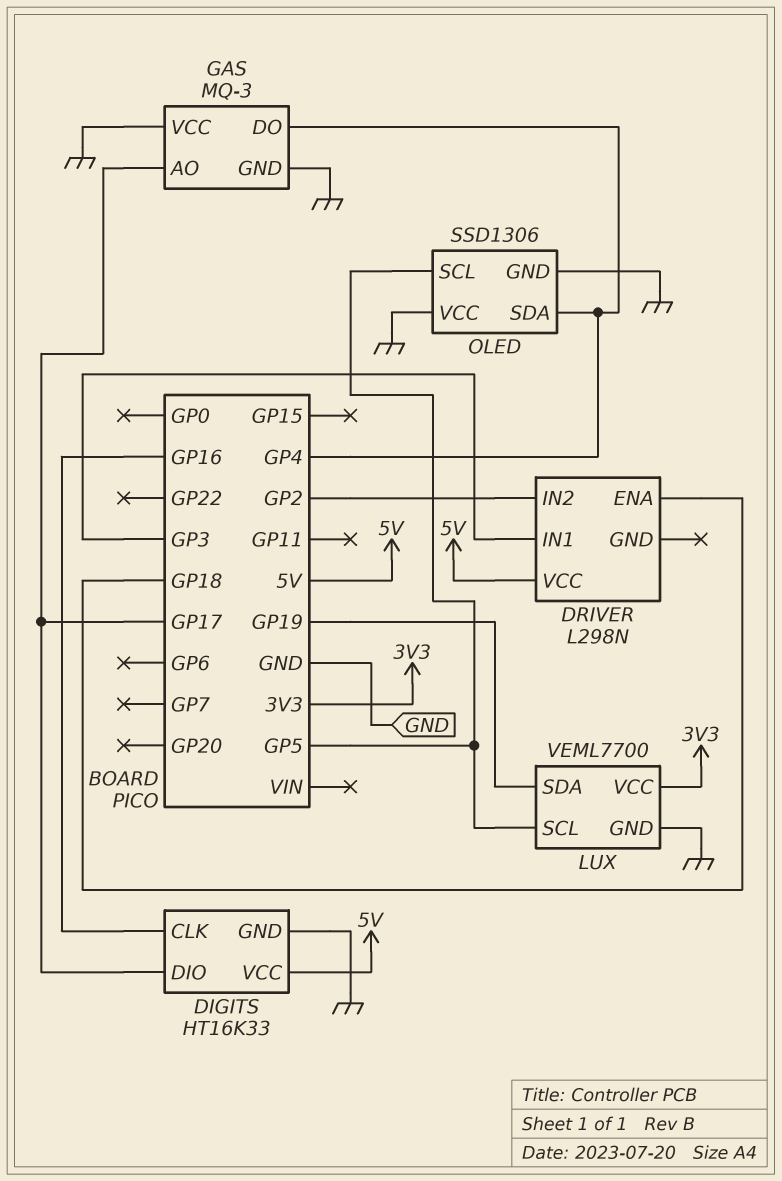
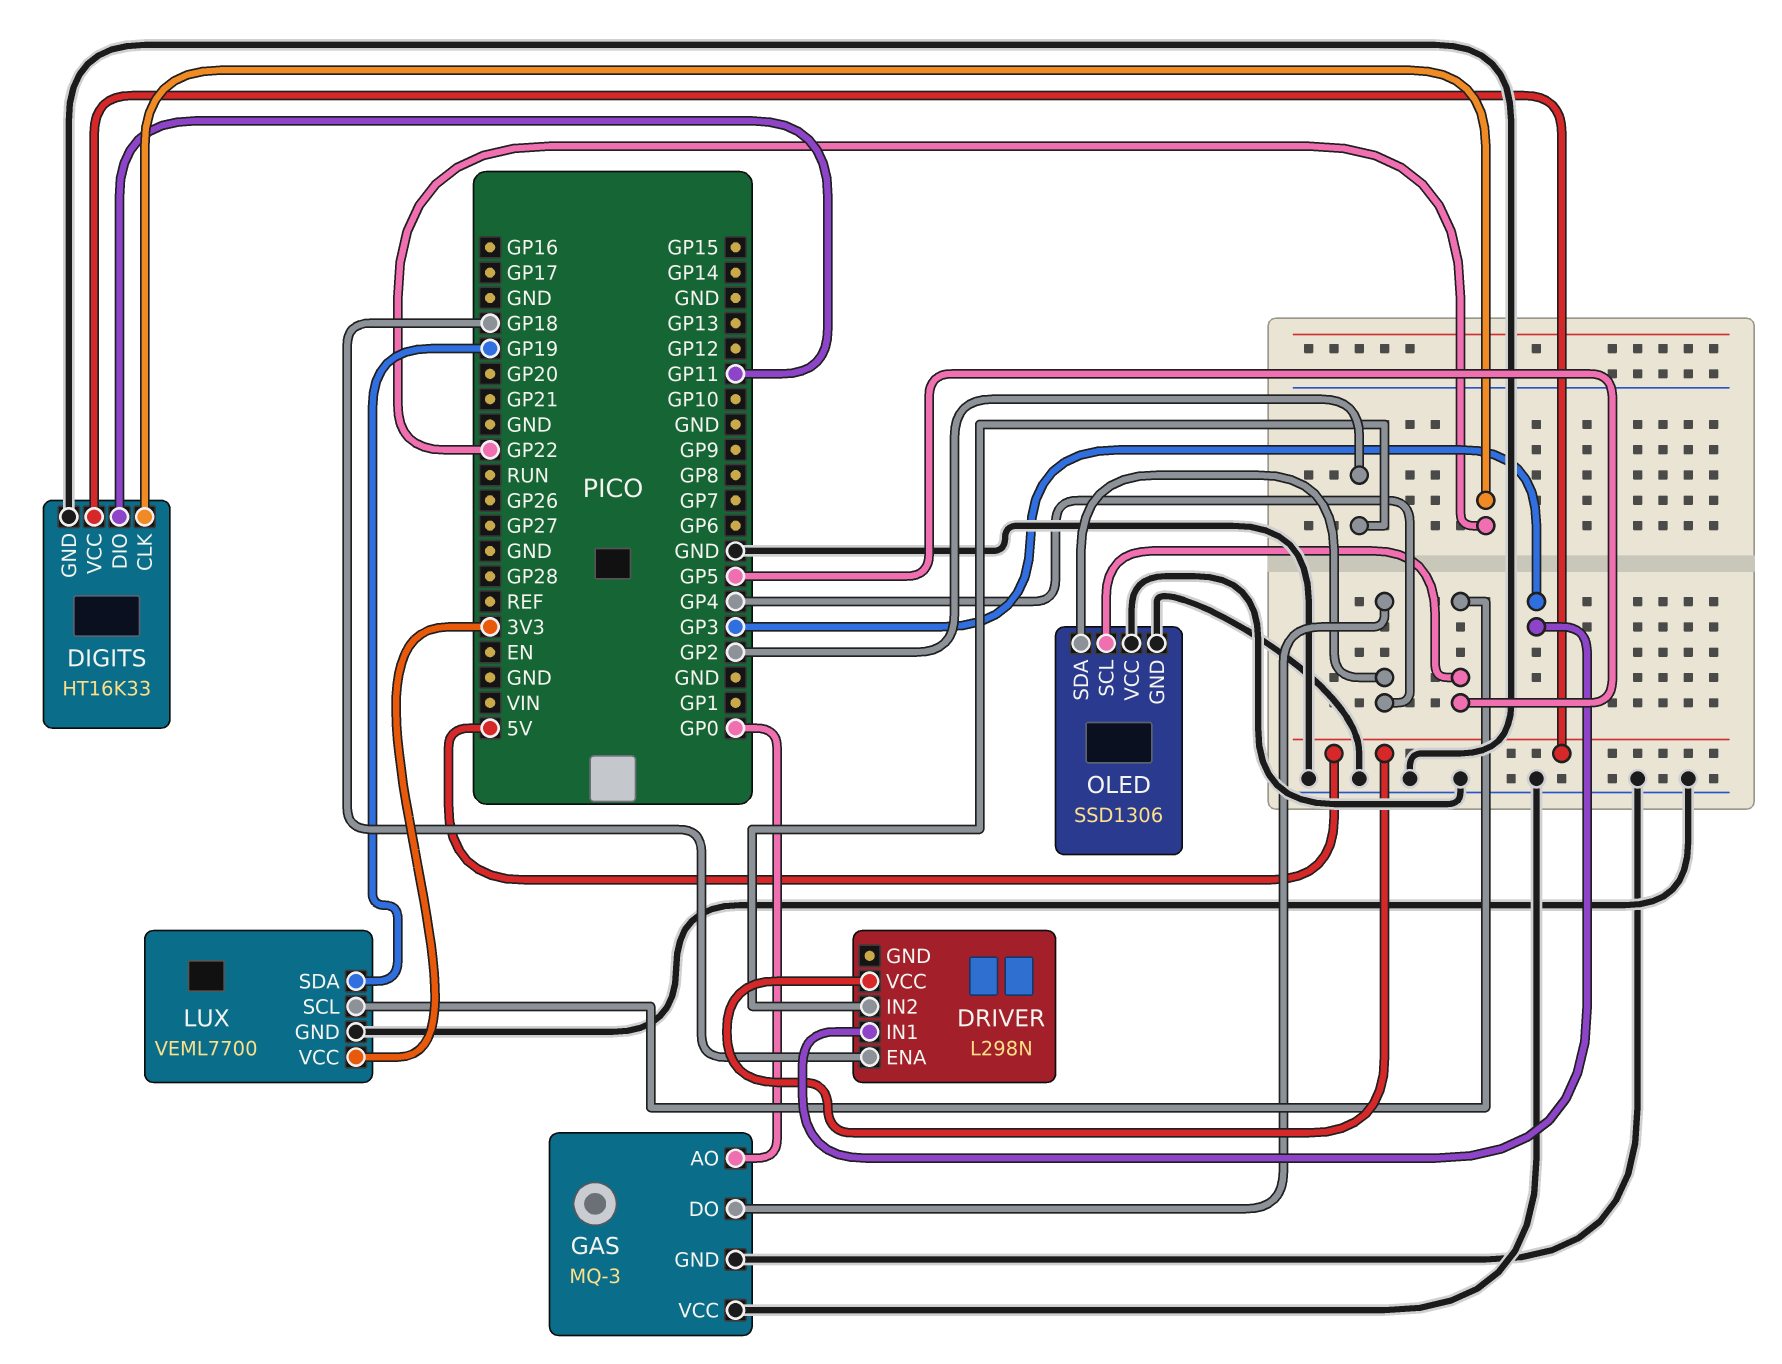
DIGITS pin CLK: GP16 -> GP22
DIGITS pin DIO: GP17 -> GP11
GAS pin AO: GP17 -> GP0

